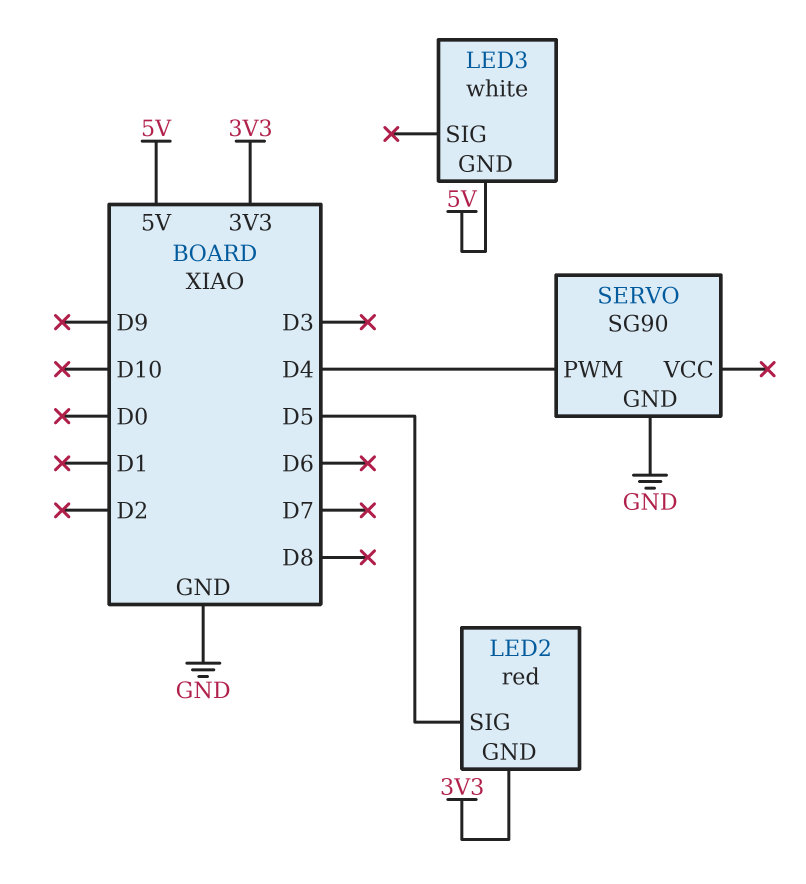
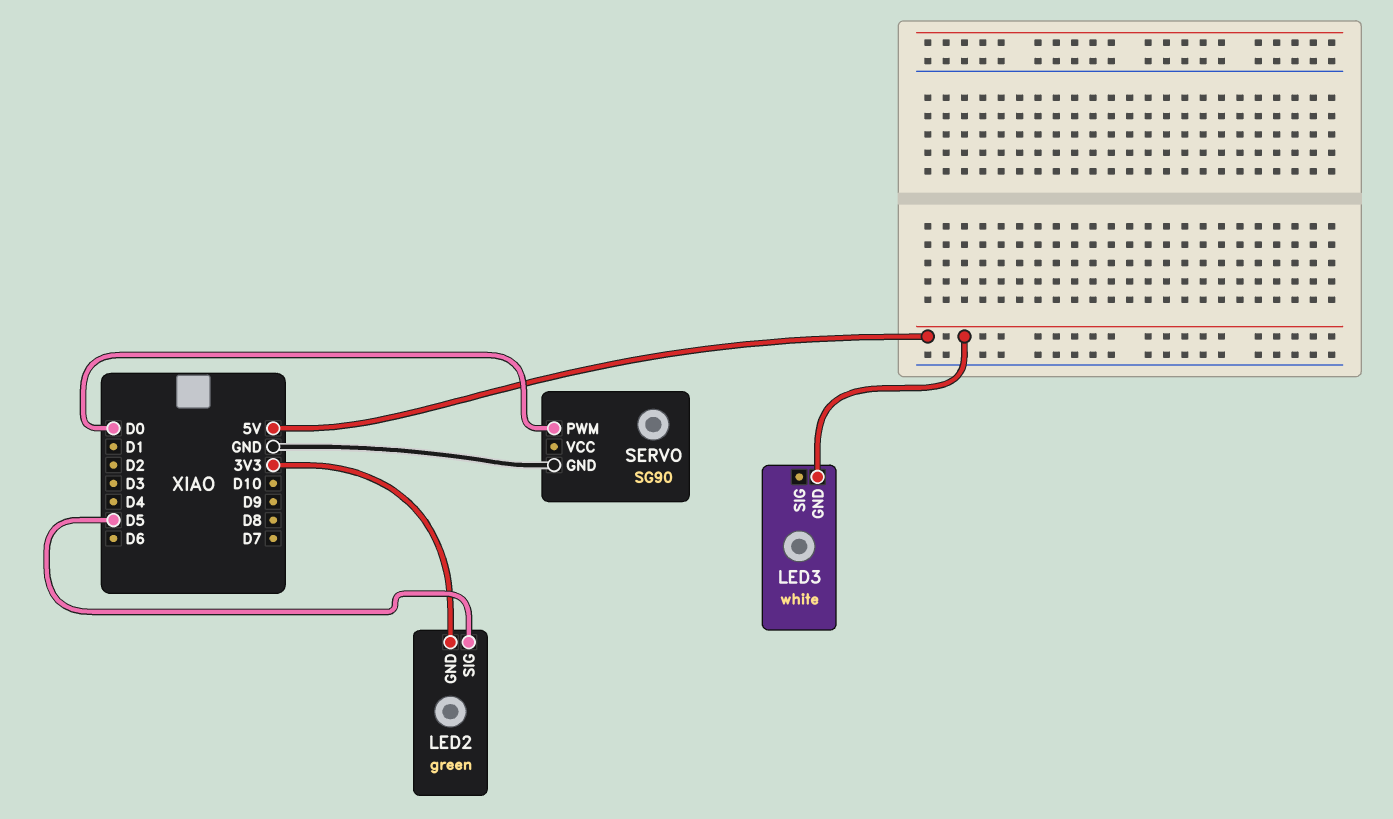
LED2: red -> green
SERVO pin PWM: D4 -> D0

